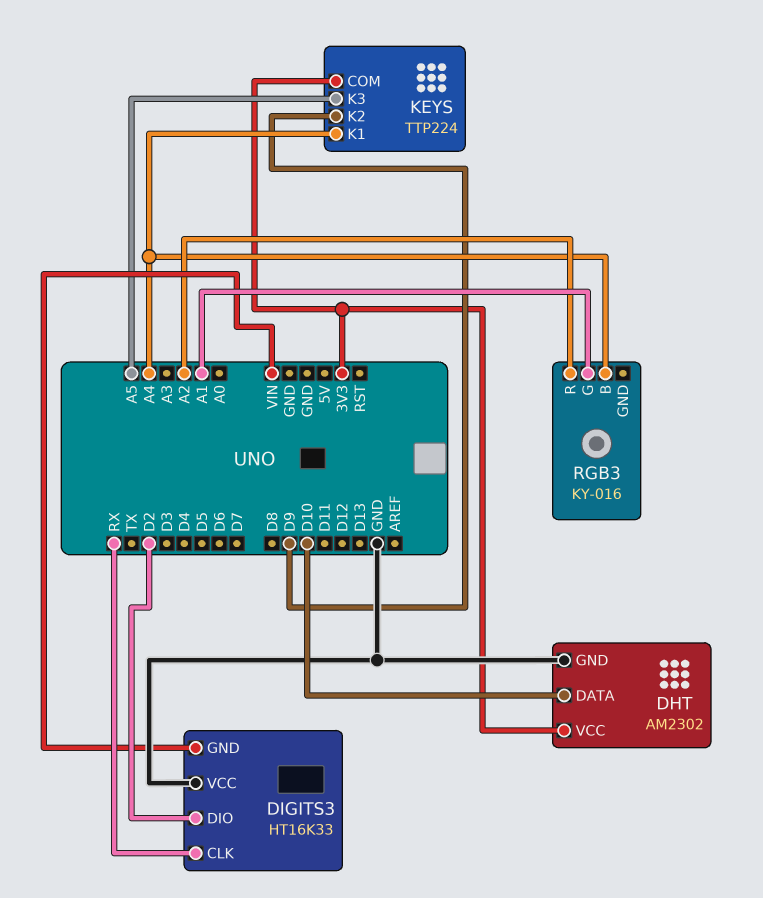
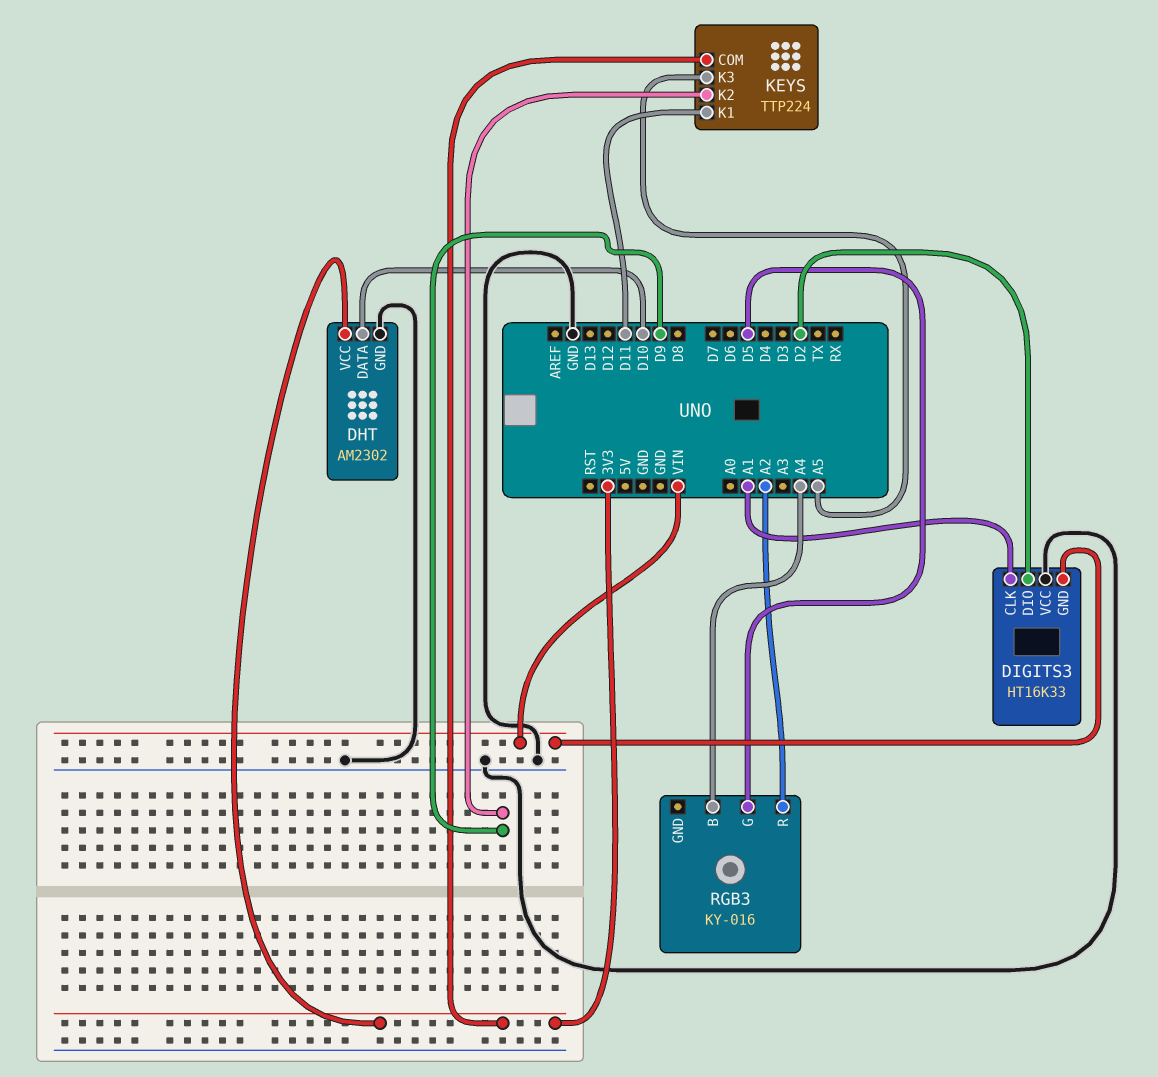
DIGITS3 pin CLK: RX -> A1
KEYS pin K1: A4 -> D11
RGB3 pin G: A1 -> D5

